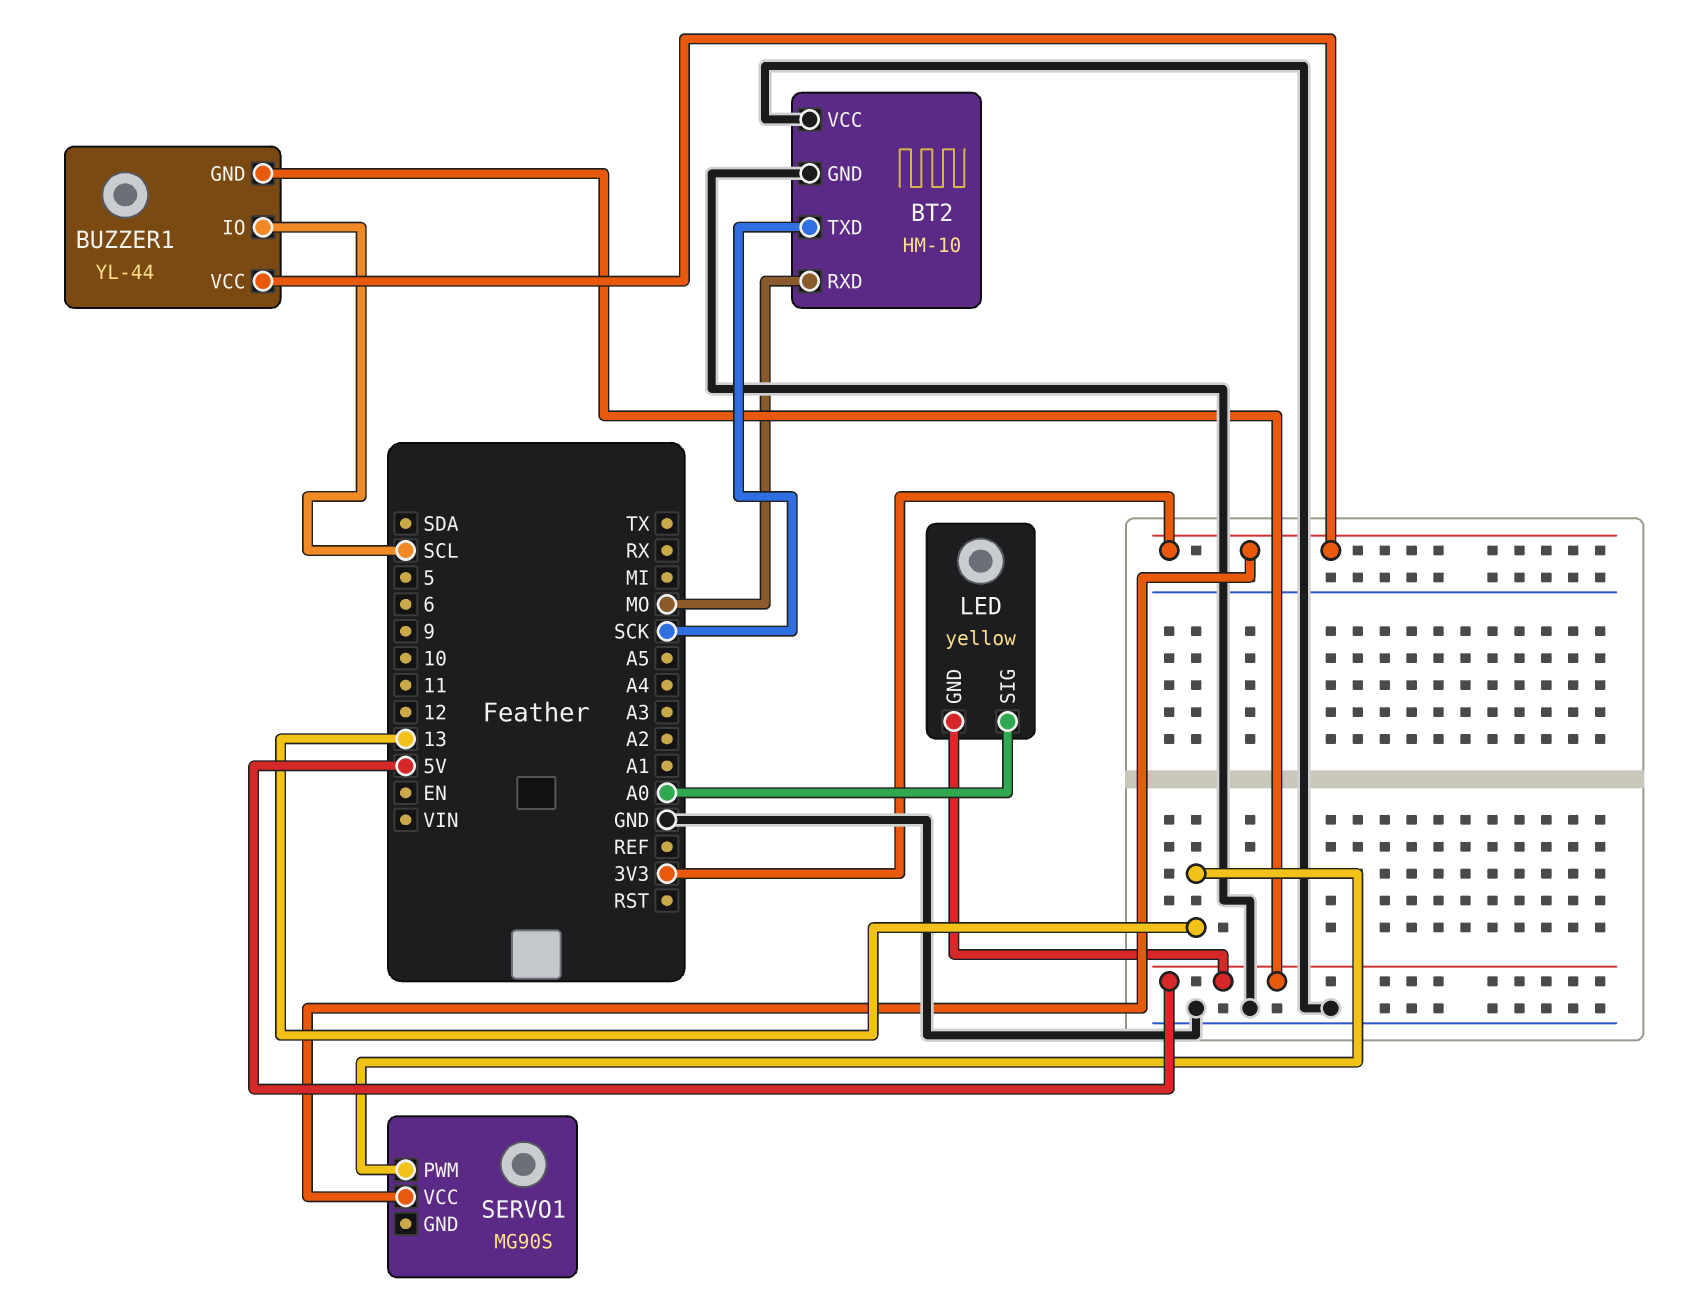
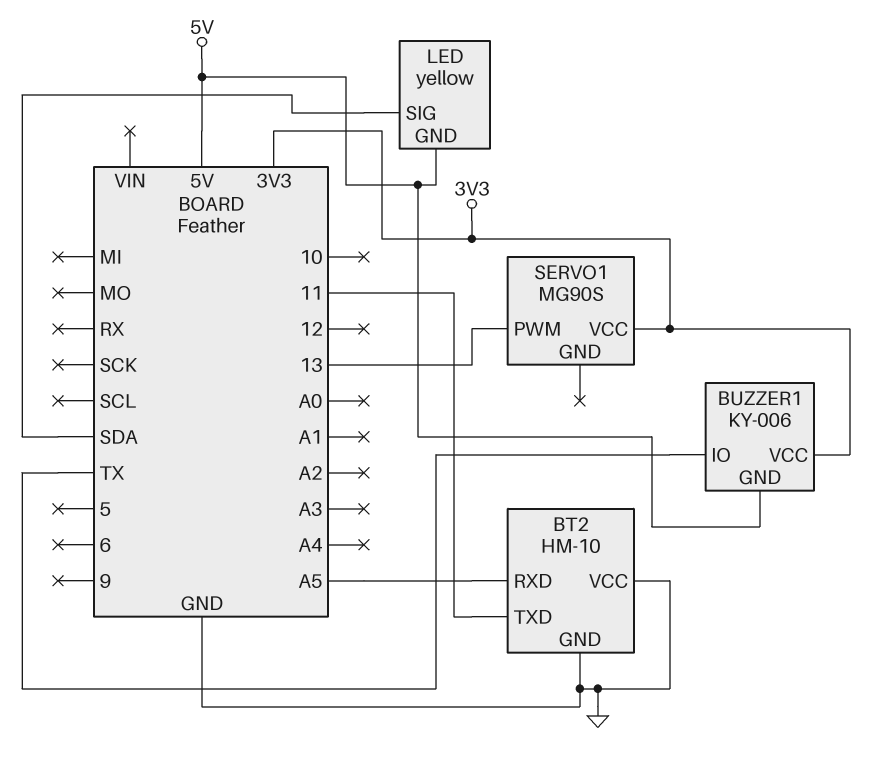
BT2 pin RXD: MO -> A5
BT2 pin TXD: SCK -> 11
BUZZER1: YL-44 -> KY-006
BUZZER1 pin IO: SCL -> TX
LED pin SIG: A0 -> SDA

